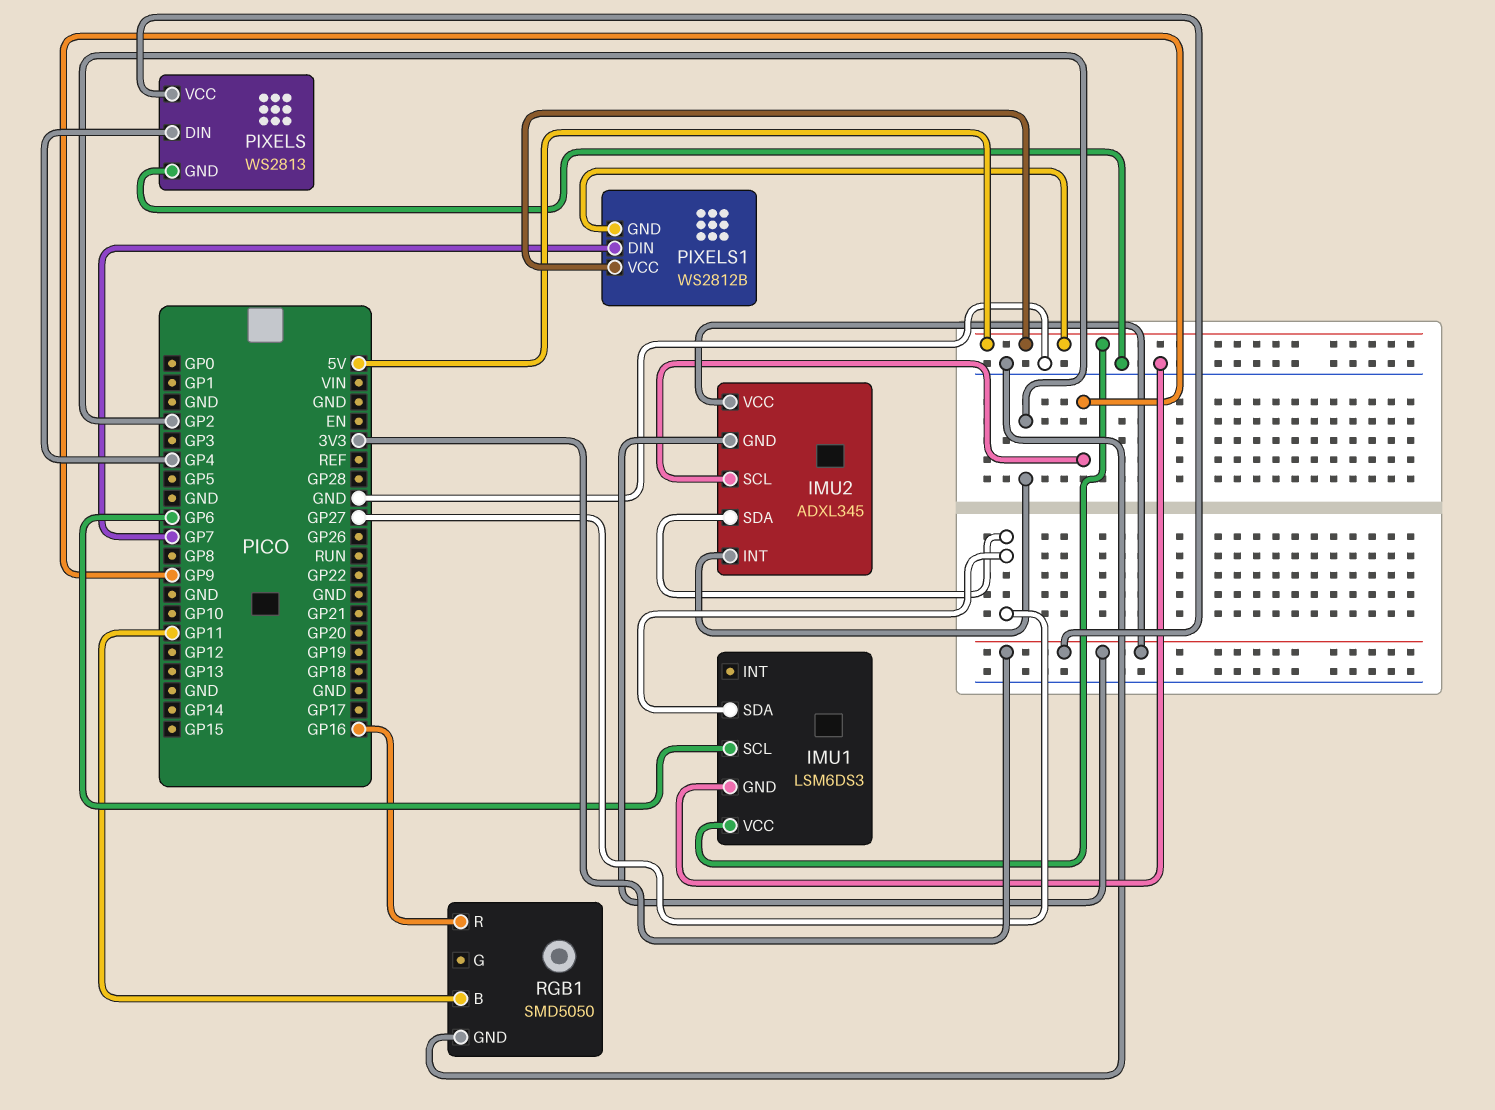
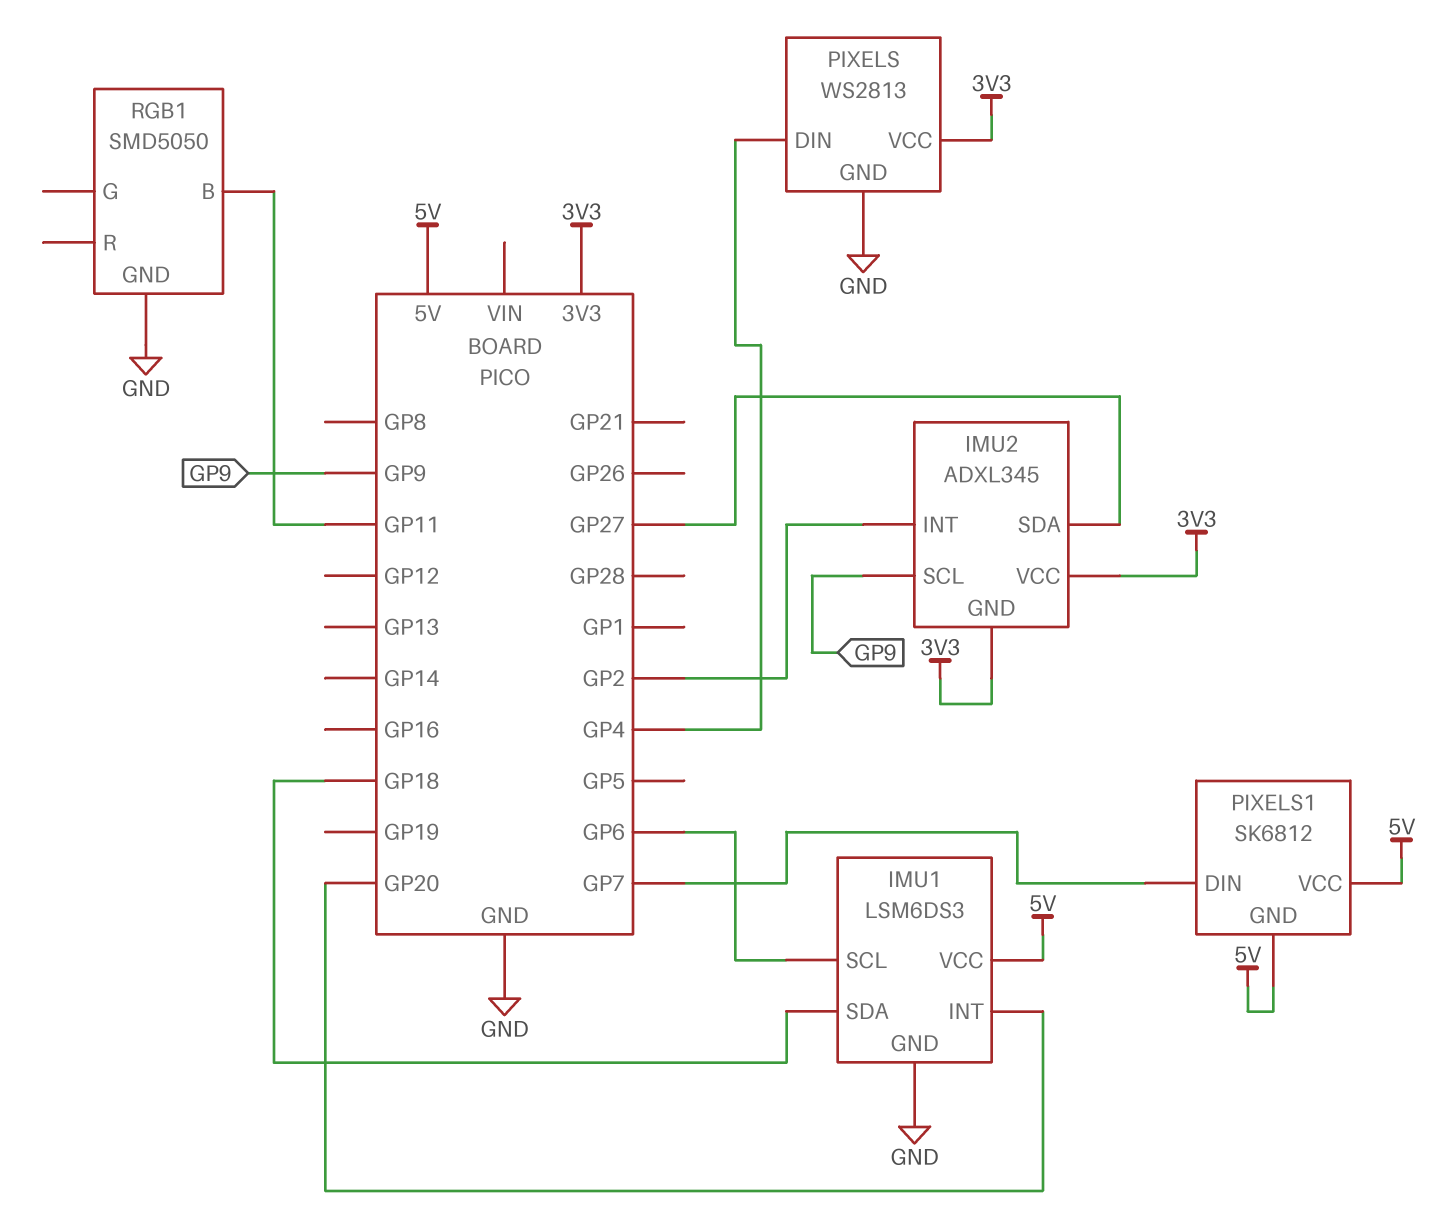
IMU1 pin INT: none -> GP20
IMU1 pin SDA: GP27 -> GP18
PIXELS1: WS2812B -> SK6812
RGB1 pin R: GP16 -> none

